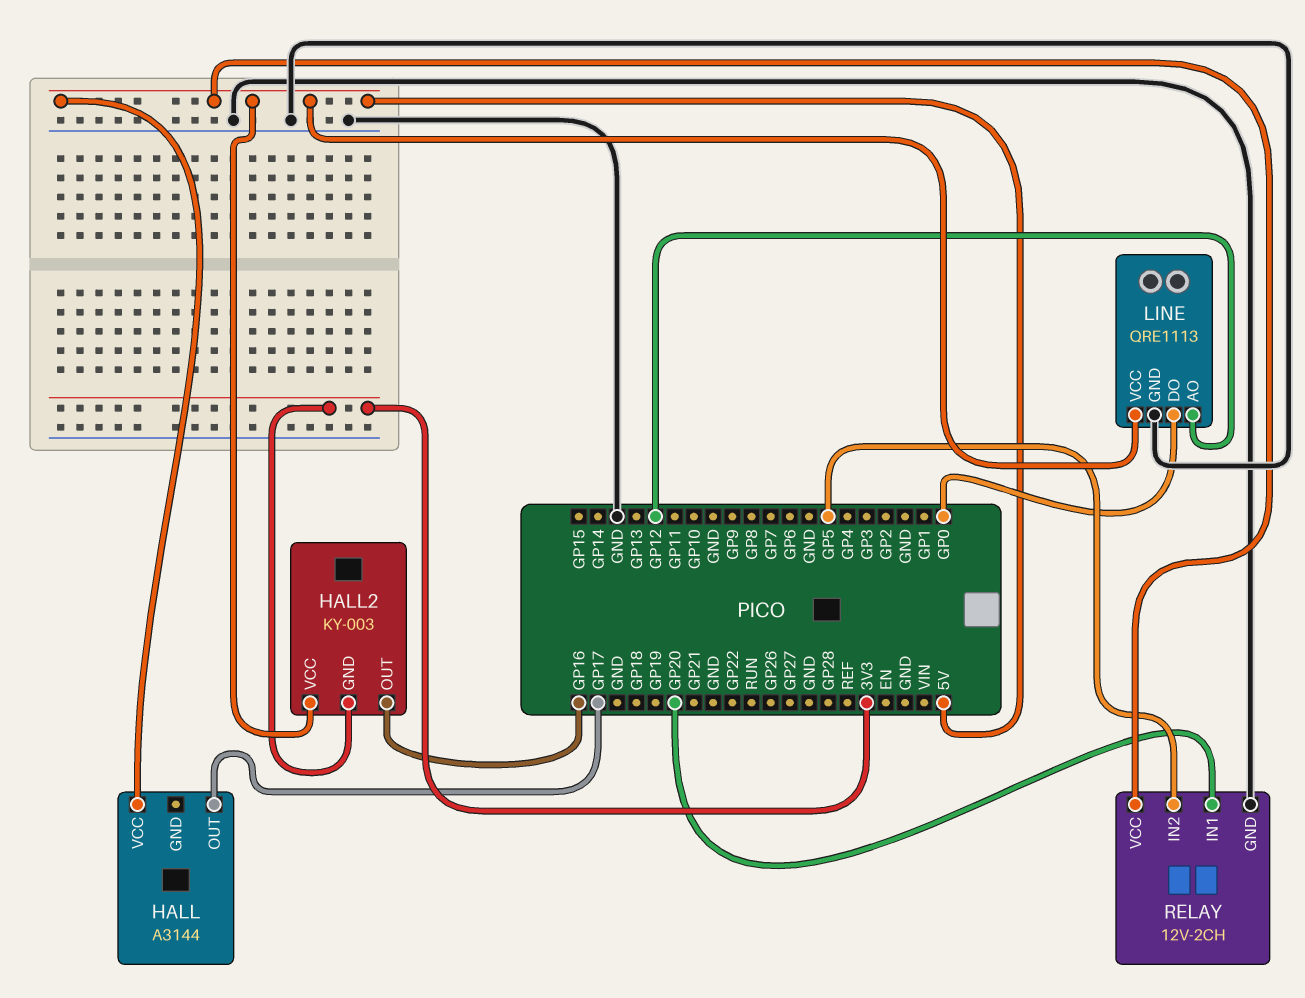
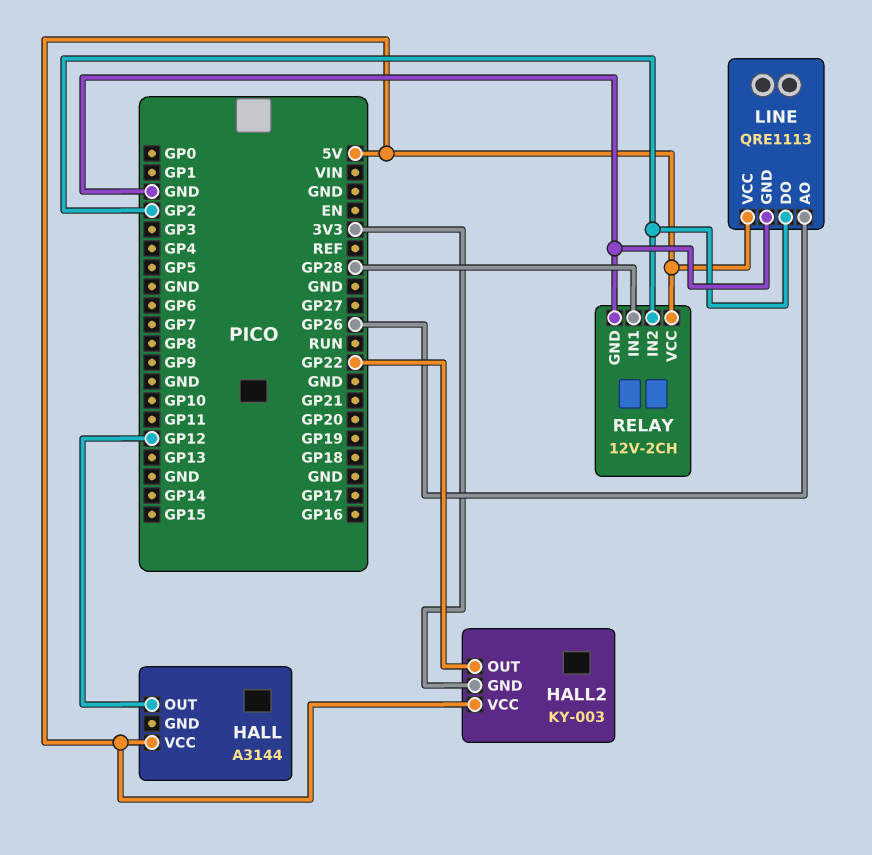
HALL pin OUT: GP17 -> GP12
HALL2 pin OUT: GP16 -> GP22
LINE pin AO: GP12 -> GP26
LINE pin DO: GP0 -> GP2
RELAY pin IN1: GP20 -> GP28
RELAY pin IN2: GP5 -> GP2

